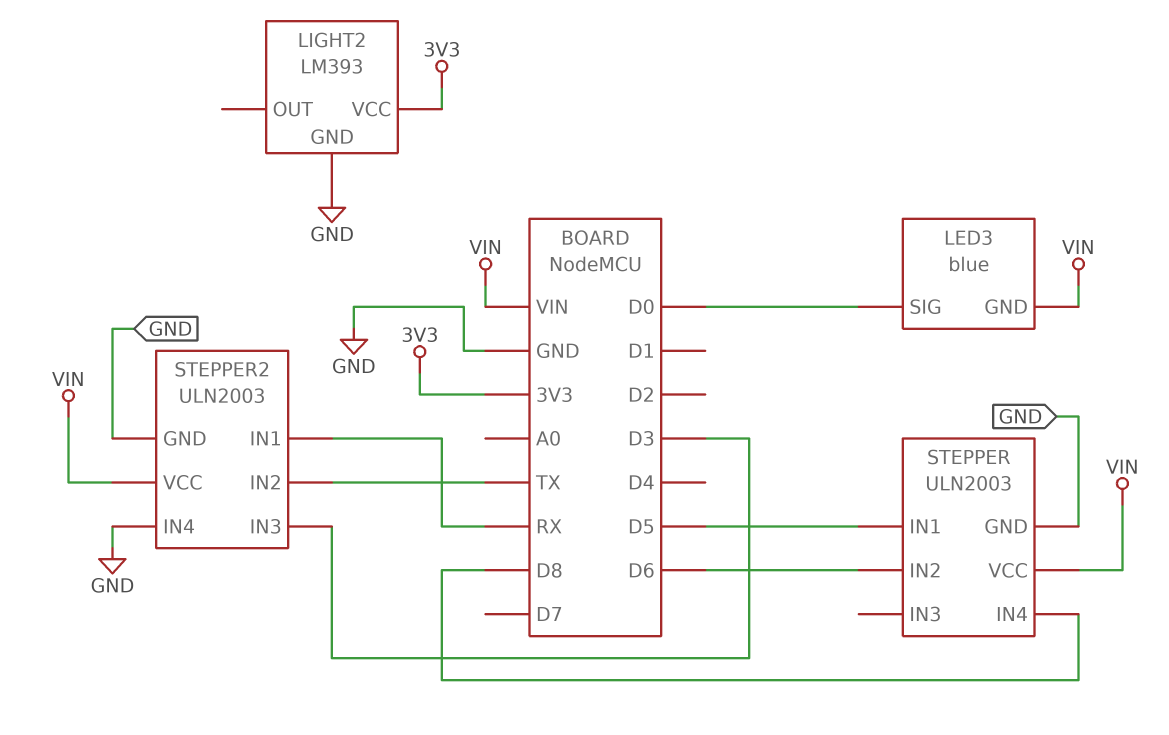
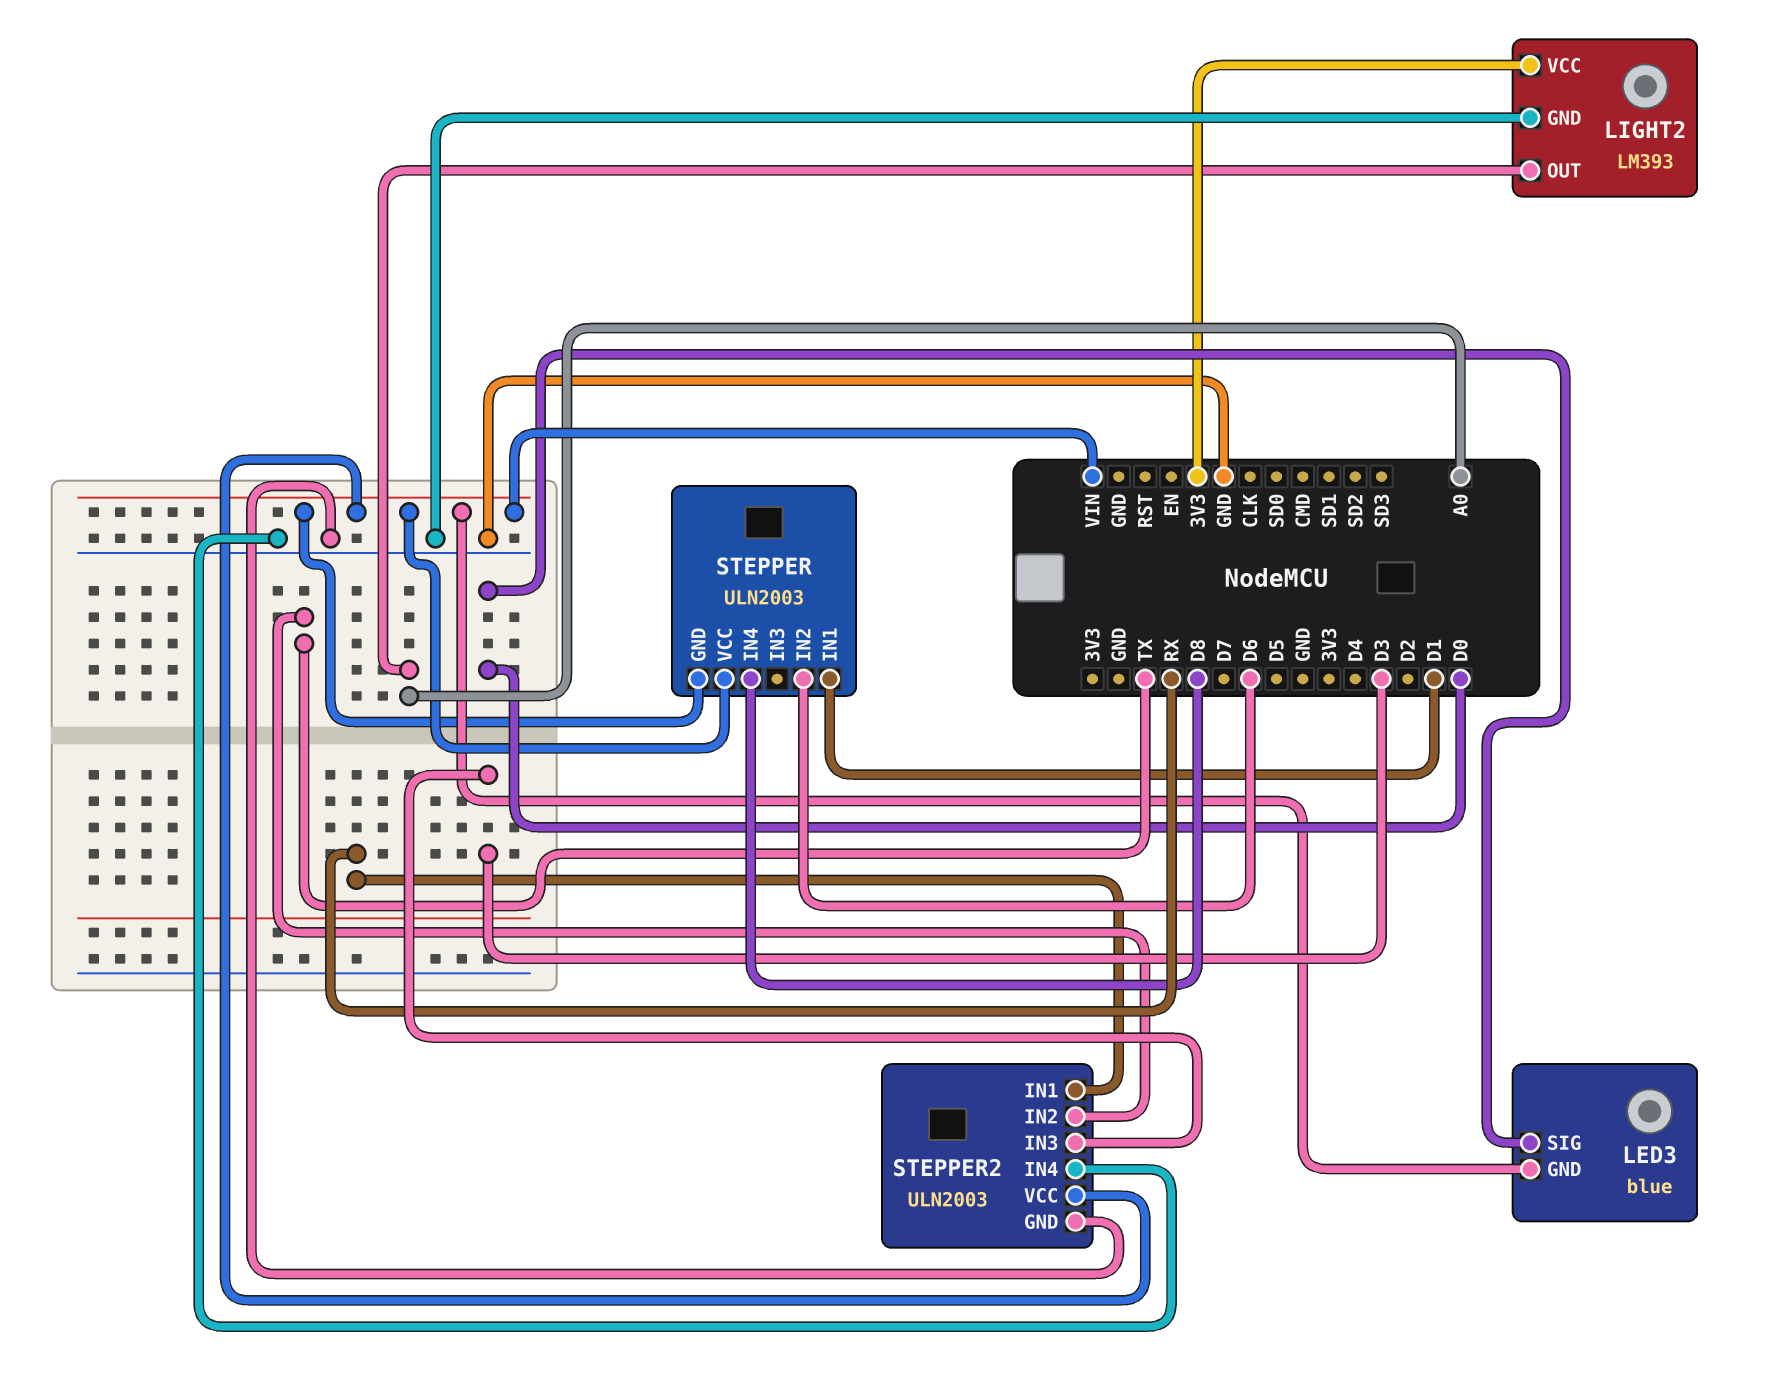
LIGHT2 pin OUT: none -> A0
STEPPER pin GND: GND -> VIN
STEPPER pin IN1: D5 -> D1

